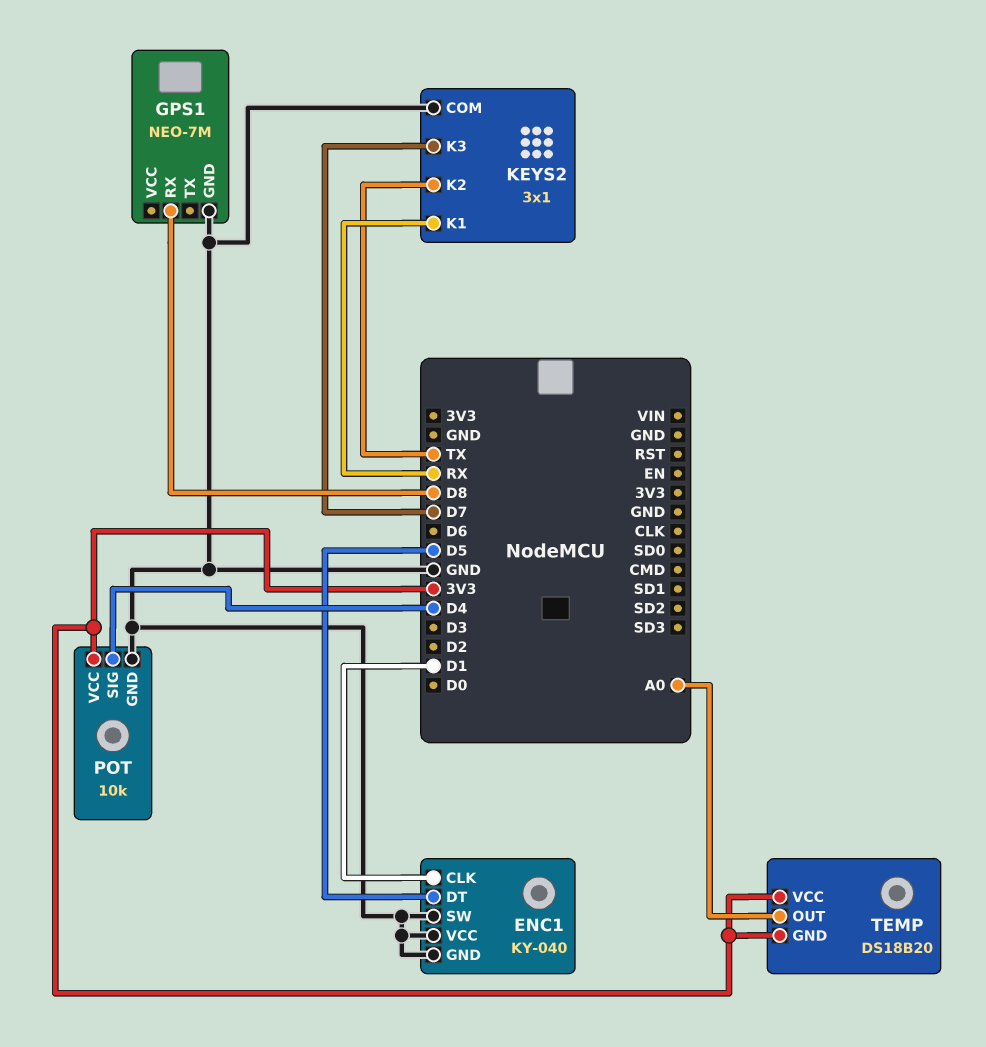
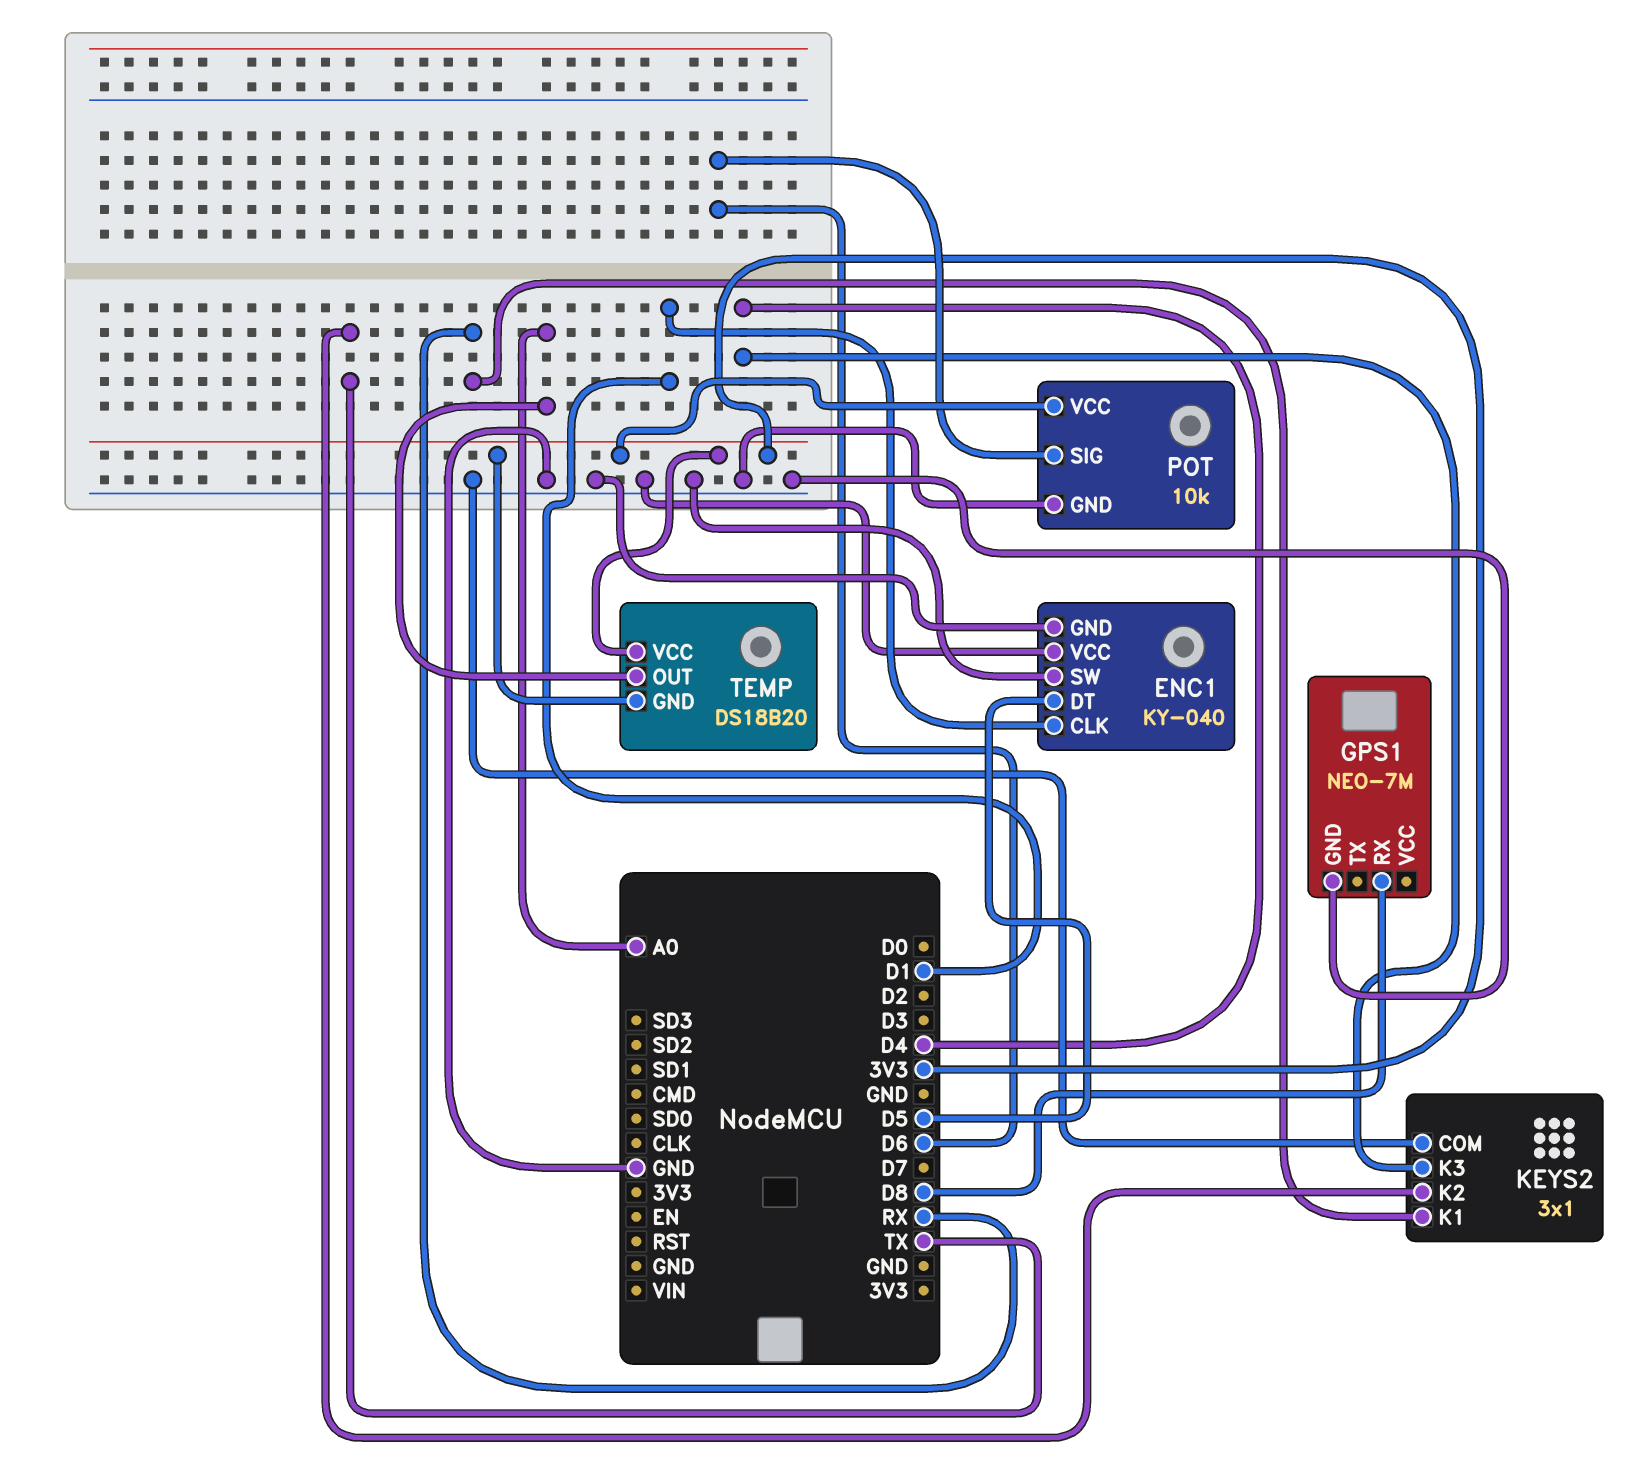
KEYS2 pin K3: D7 -> D4
POT pin SIG: D4 -> D6

